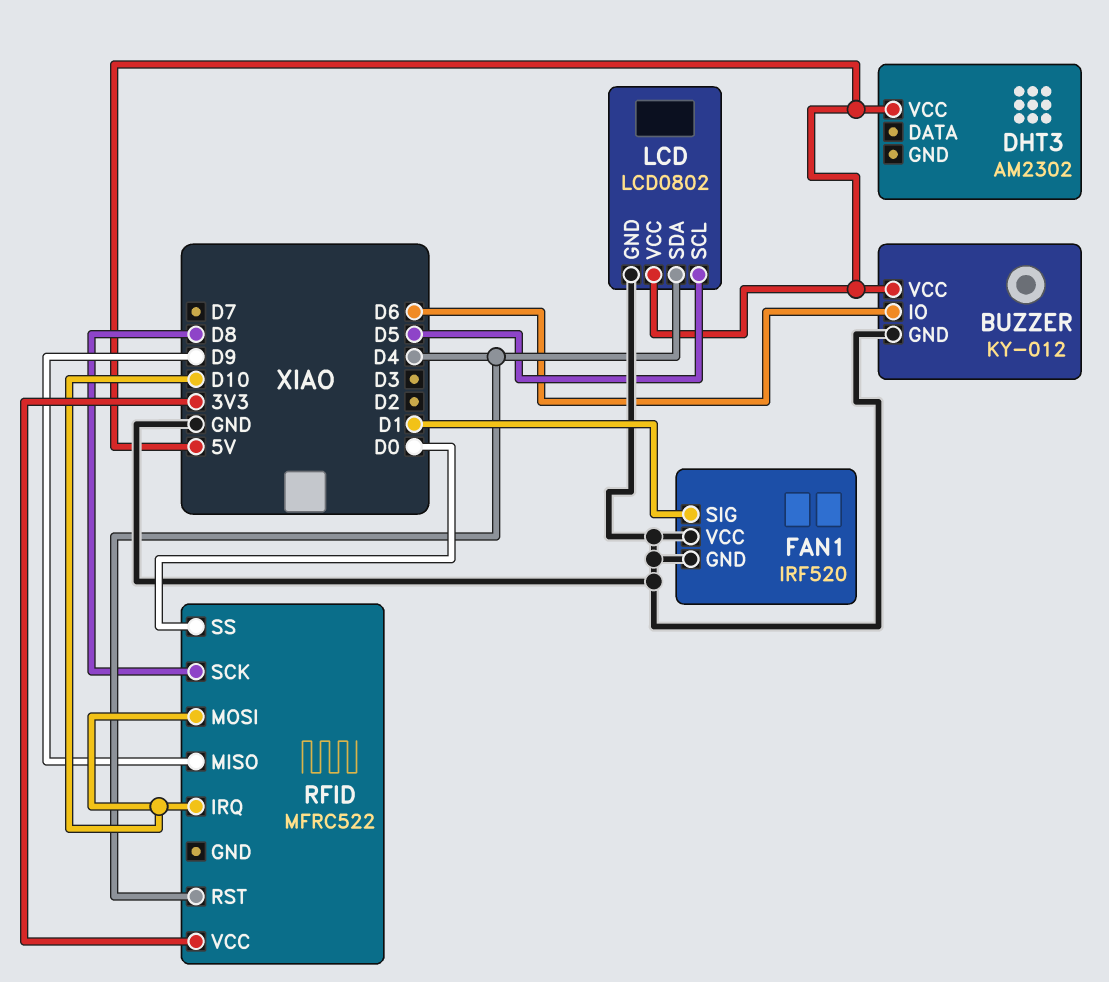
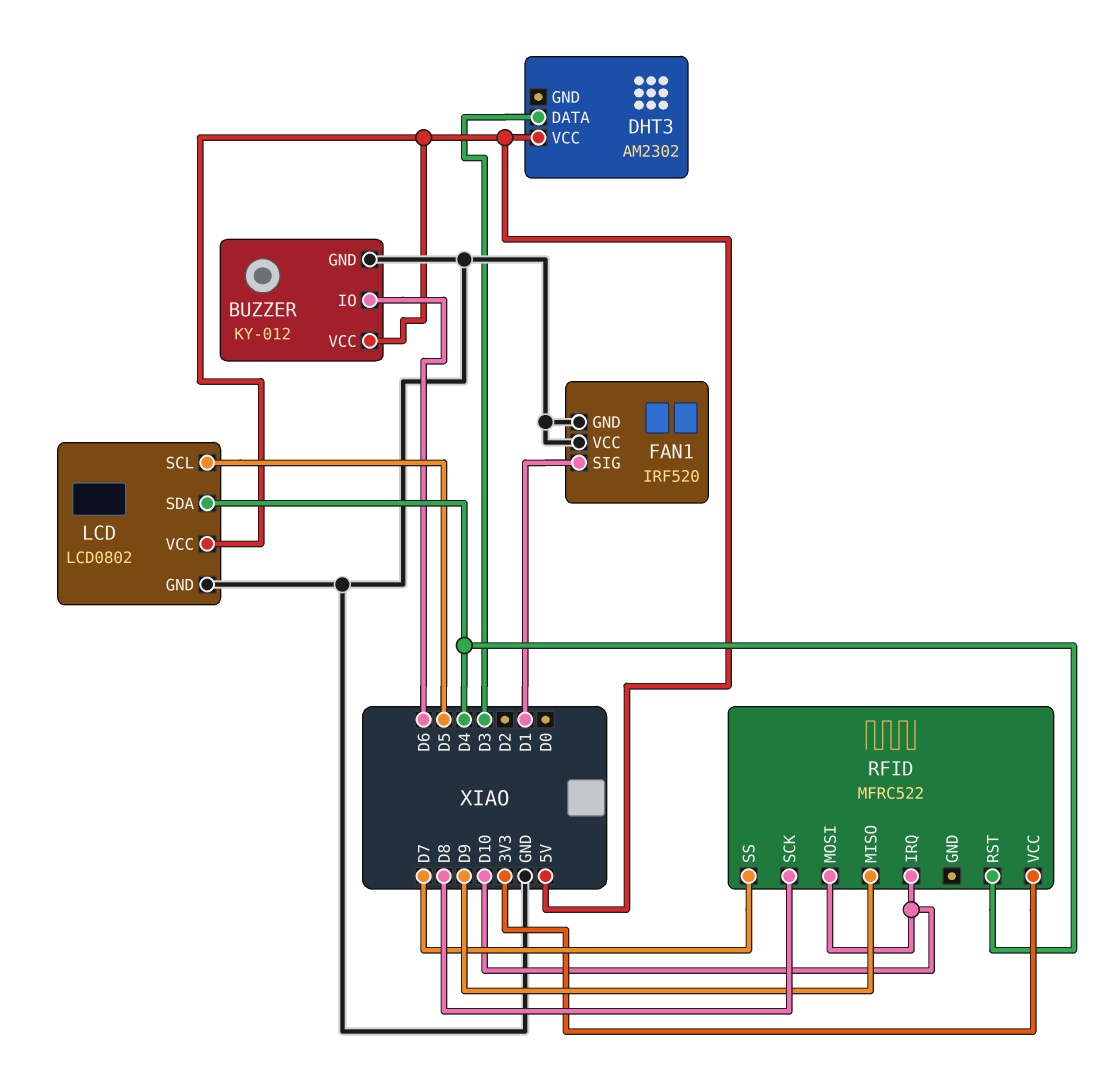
DHT3 pin DATA: none -> D3
RFID pin SS: D0 -> D7

